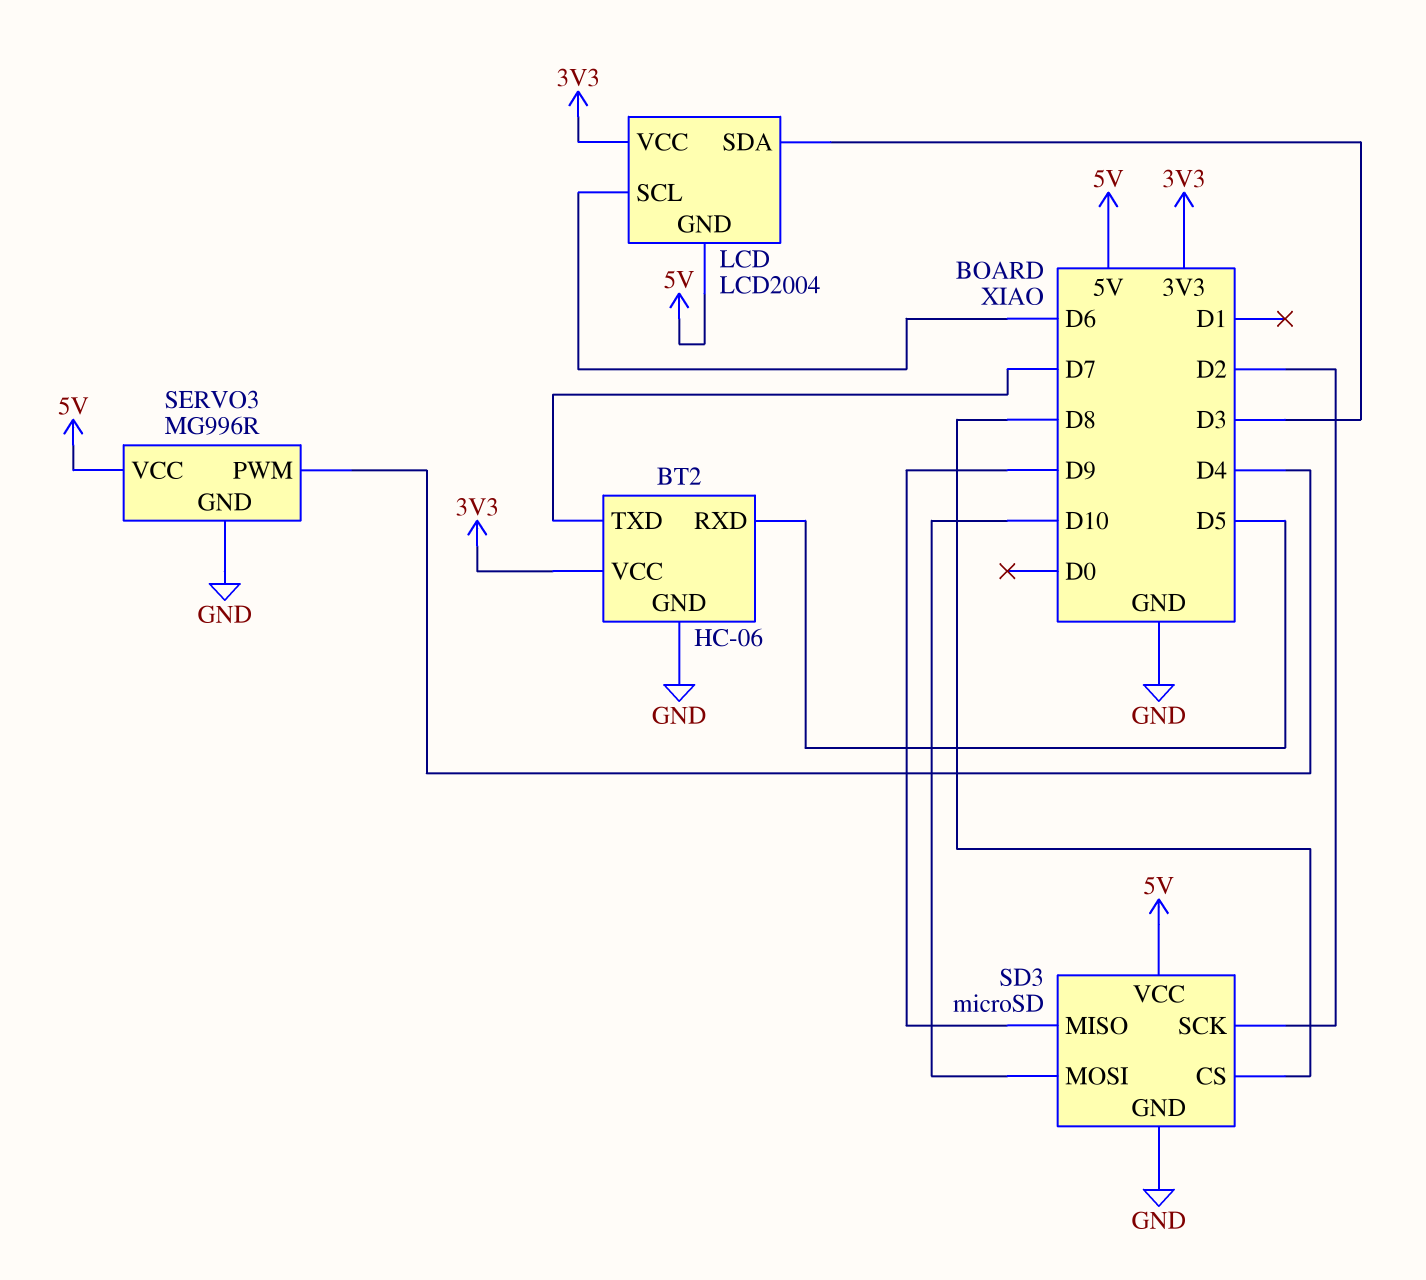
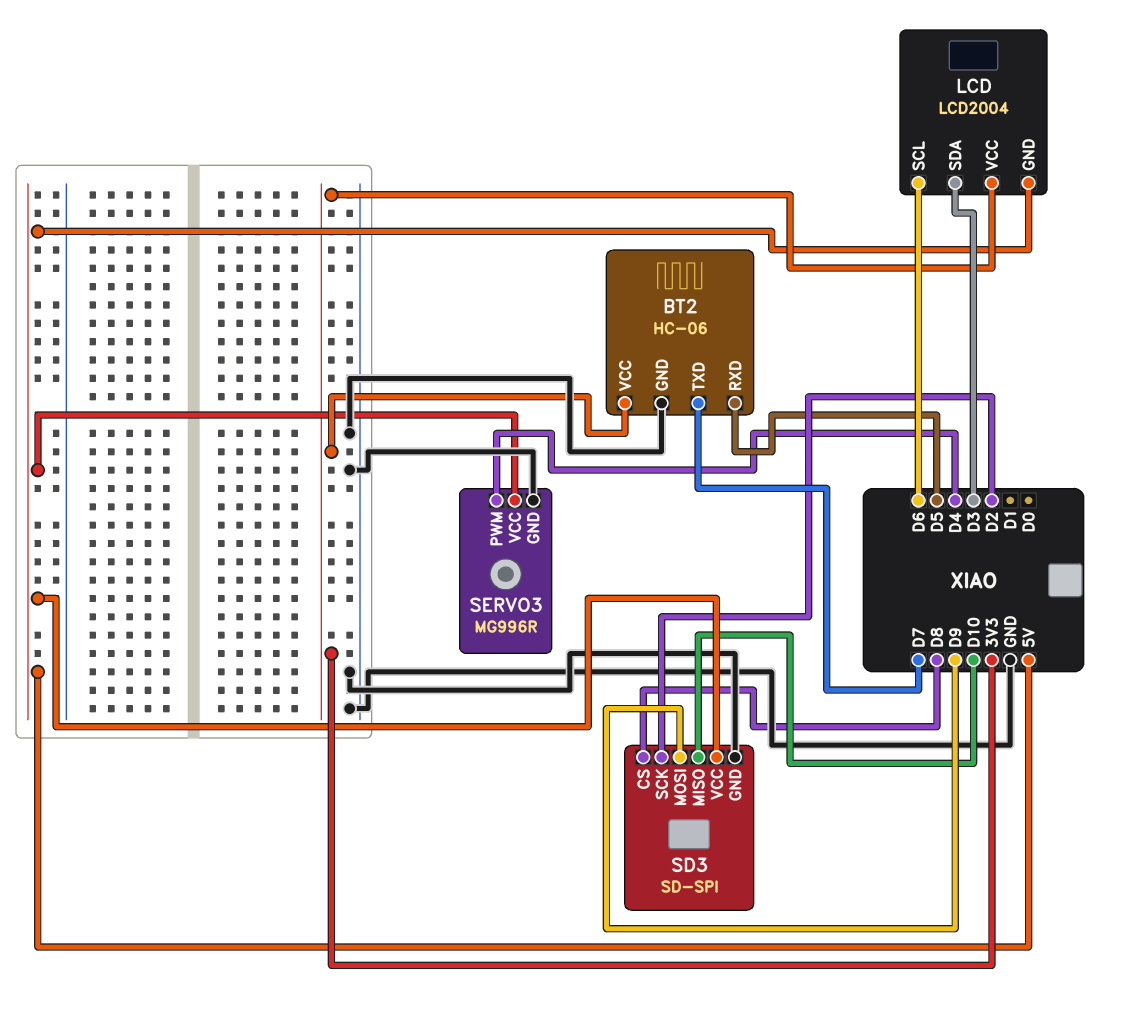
SD3: microSD -> SD-SPI
SD3 pin MISO: D9 -> D10
SD3 pin MOSI: D10 -> D9

